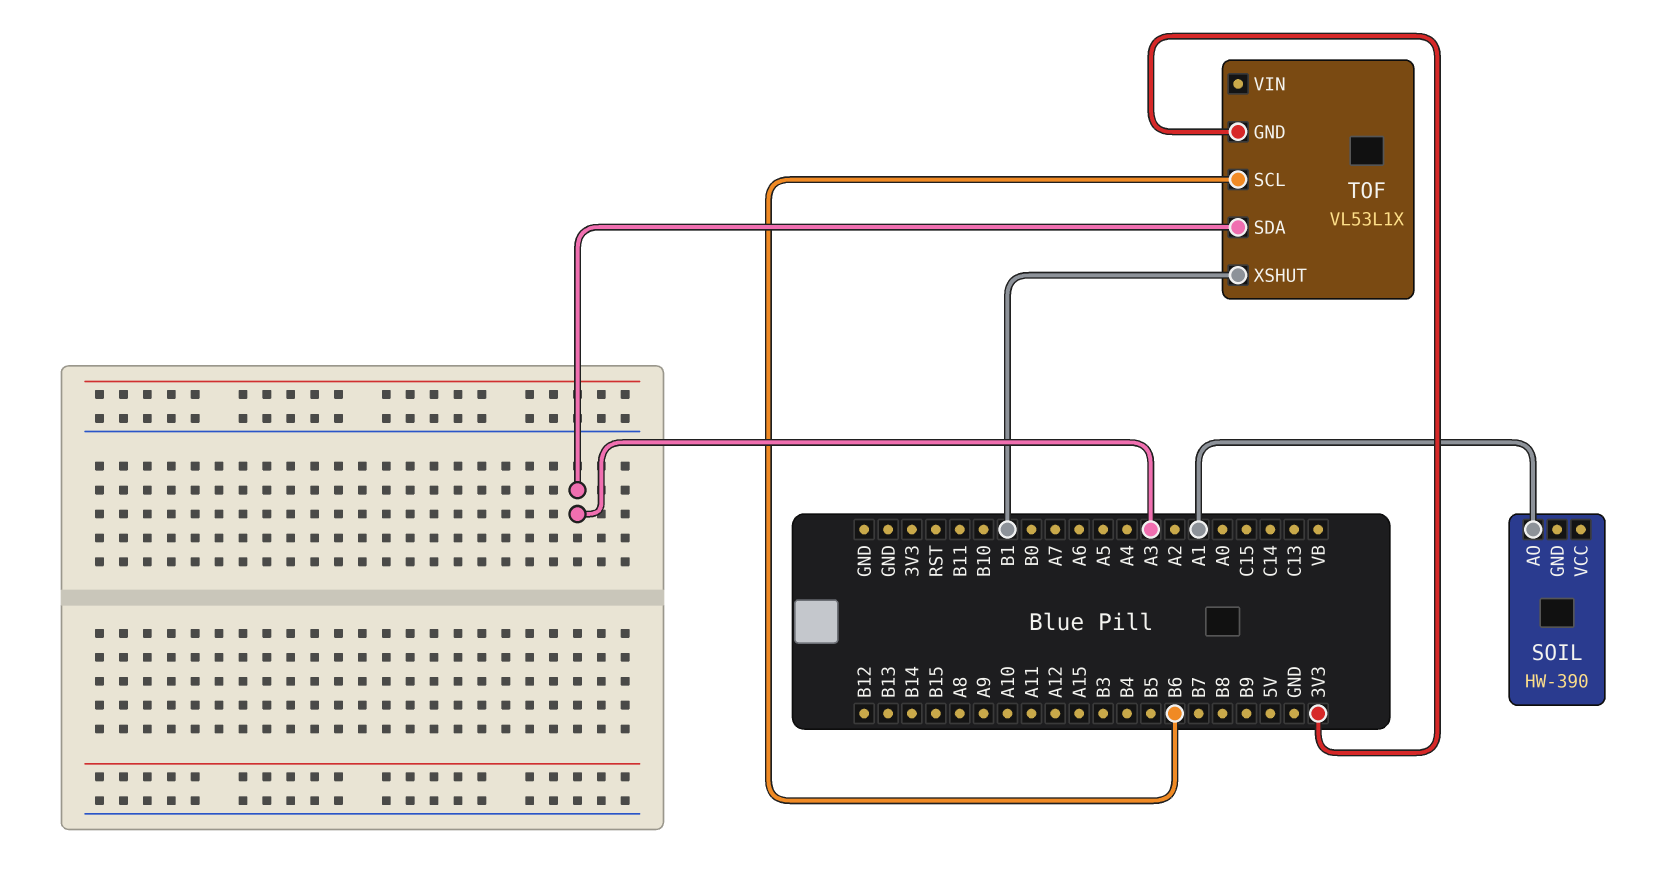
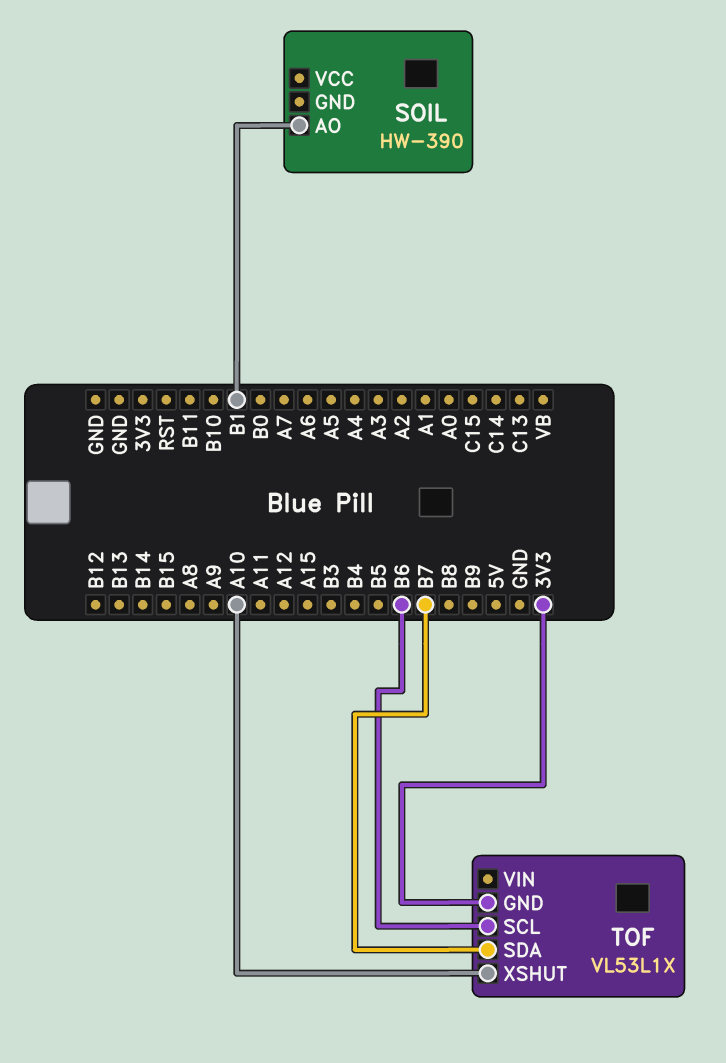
SOIL pin AO: A1 -> B1
TOF pin SDA: A3 -> B7
TOF pin XSHUT: B1 -> A10

